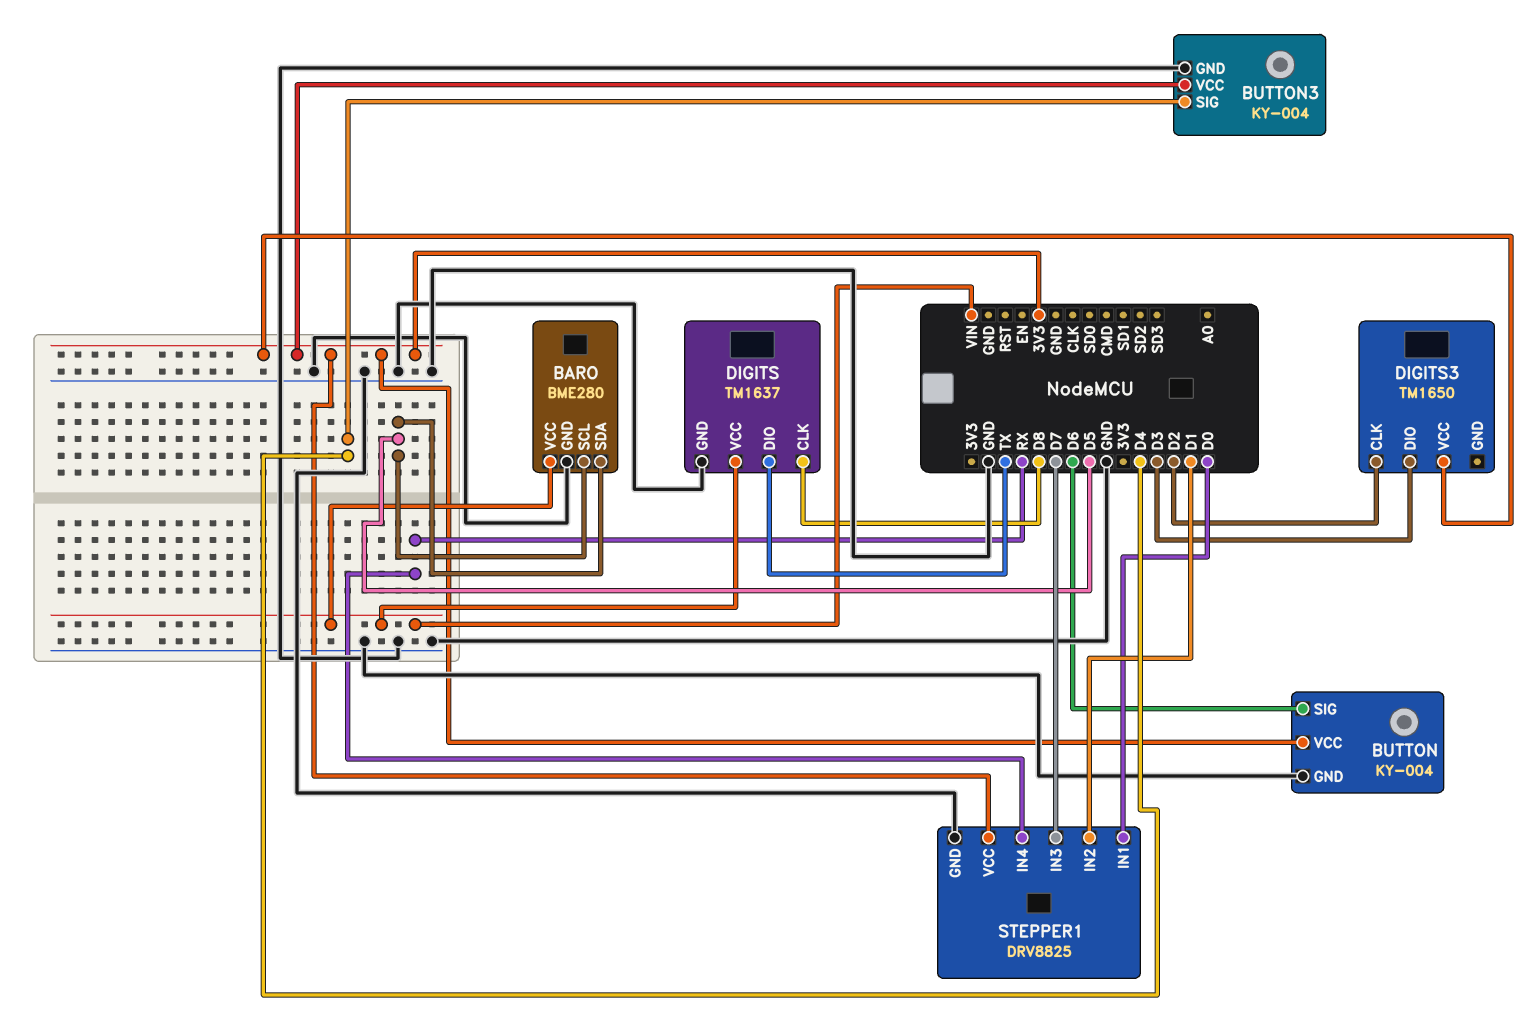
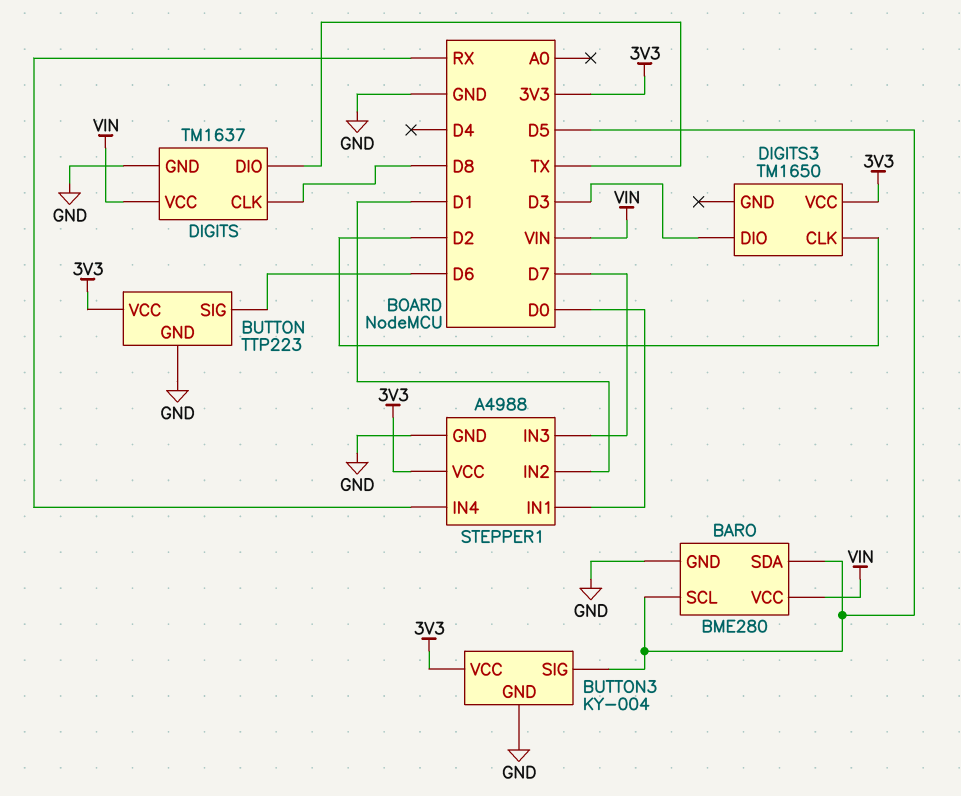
BUTTON: KY-004 -> TTP223
BUTTON3 pin SIG: D4 -> D5
STEPPER1: DRV8825 -> A4988

